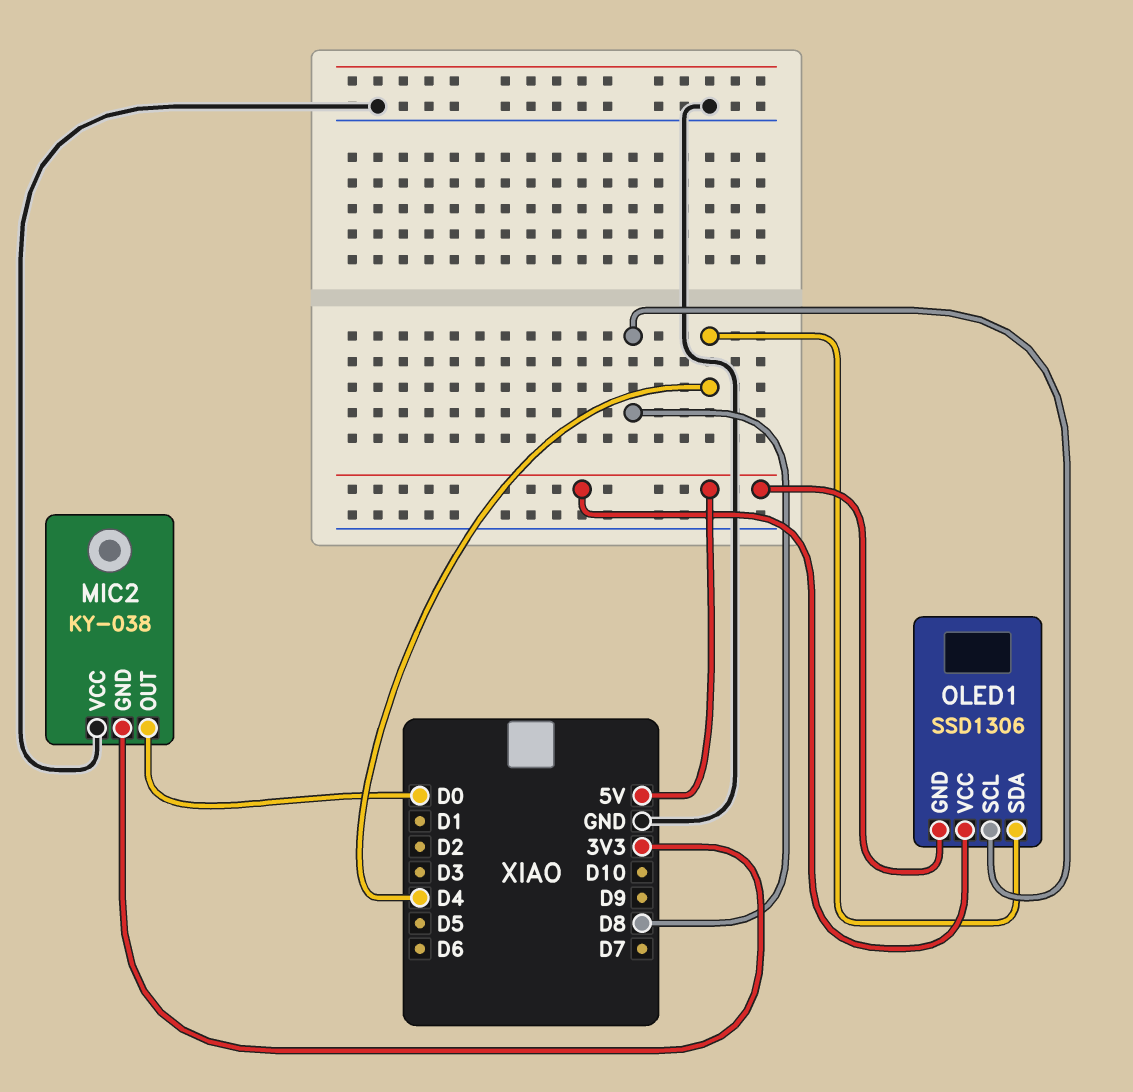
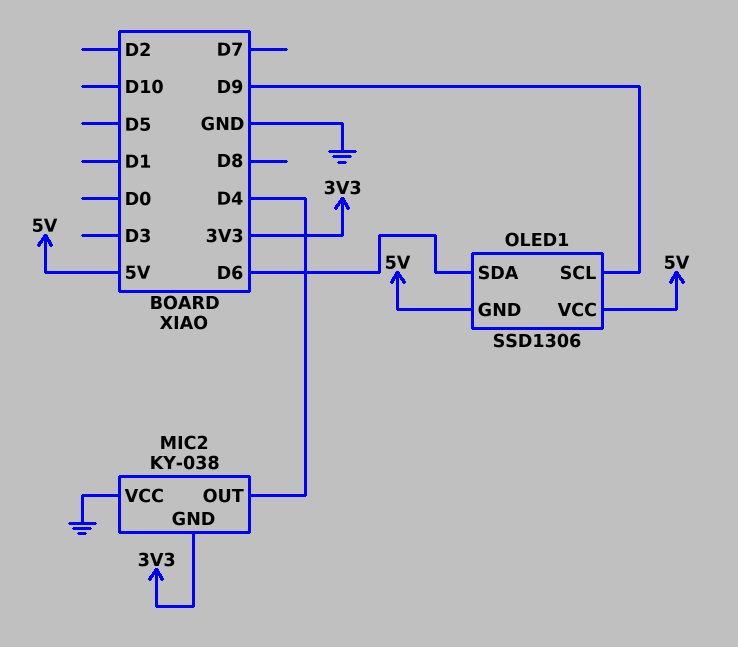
MIC2 pin OUT: D0 -> D4
OLED1 pin SCL: D8 -> D9
OLED1 pin SDA: D4 -> D6

